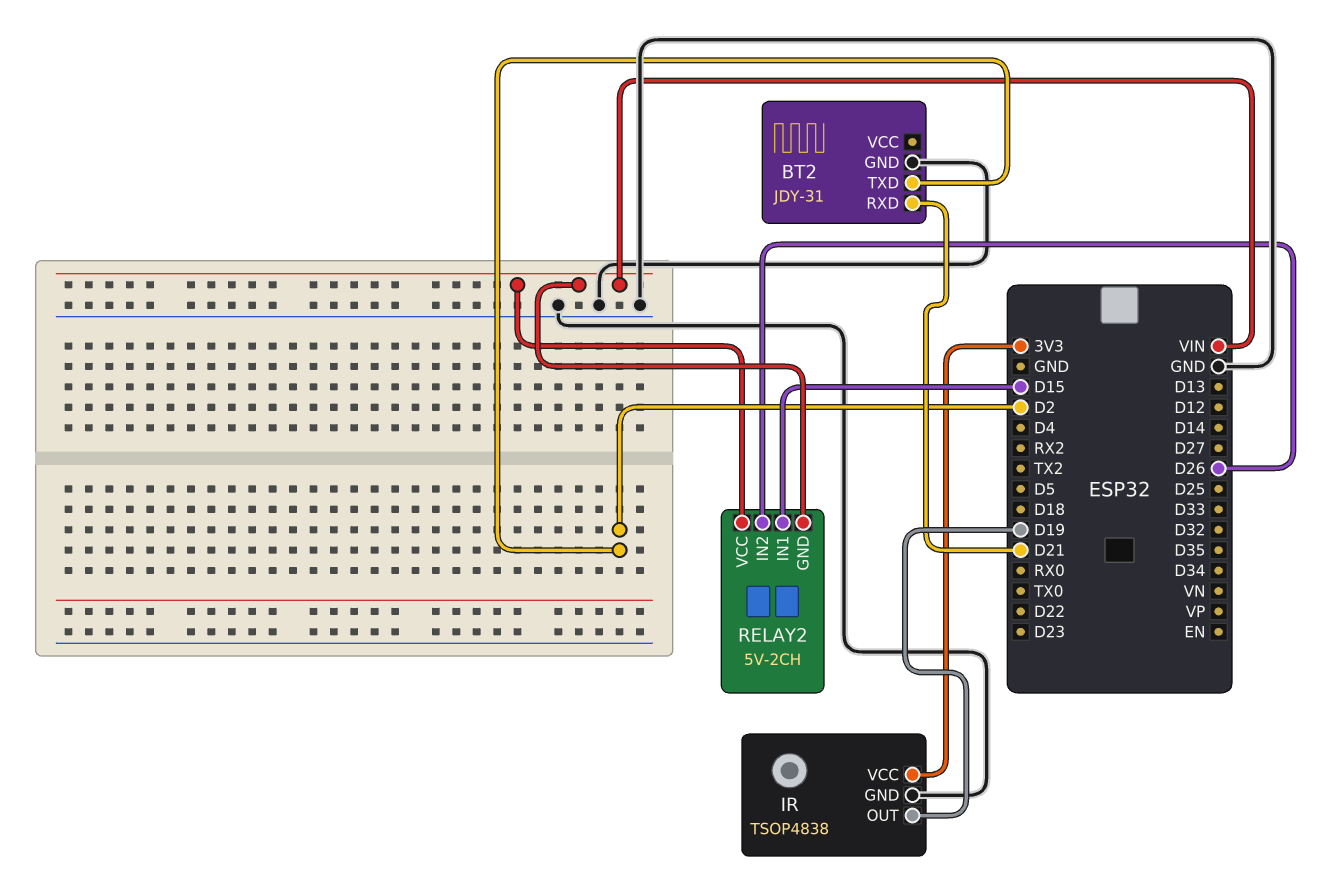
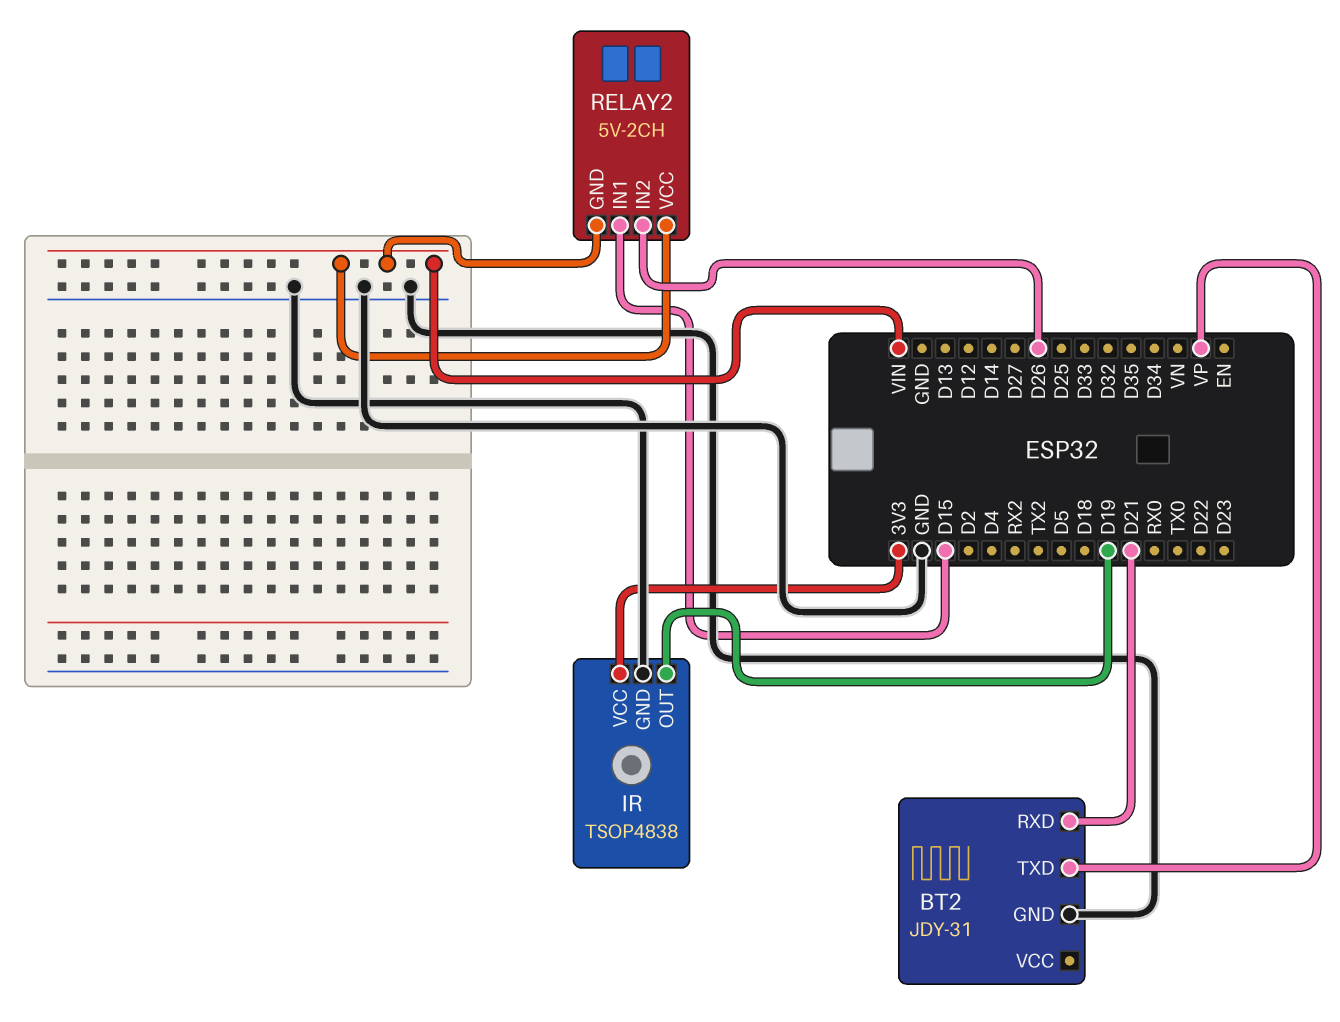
BT2 pin TXD: D2 -> VP

